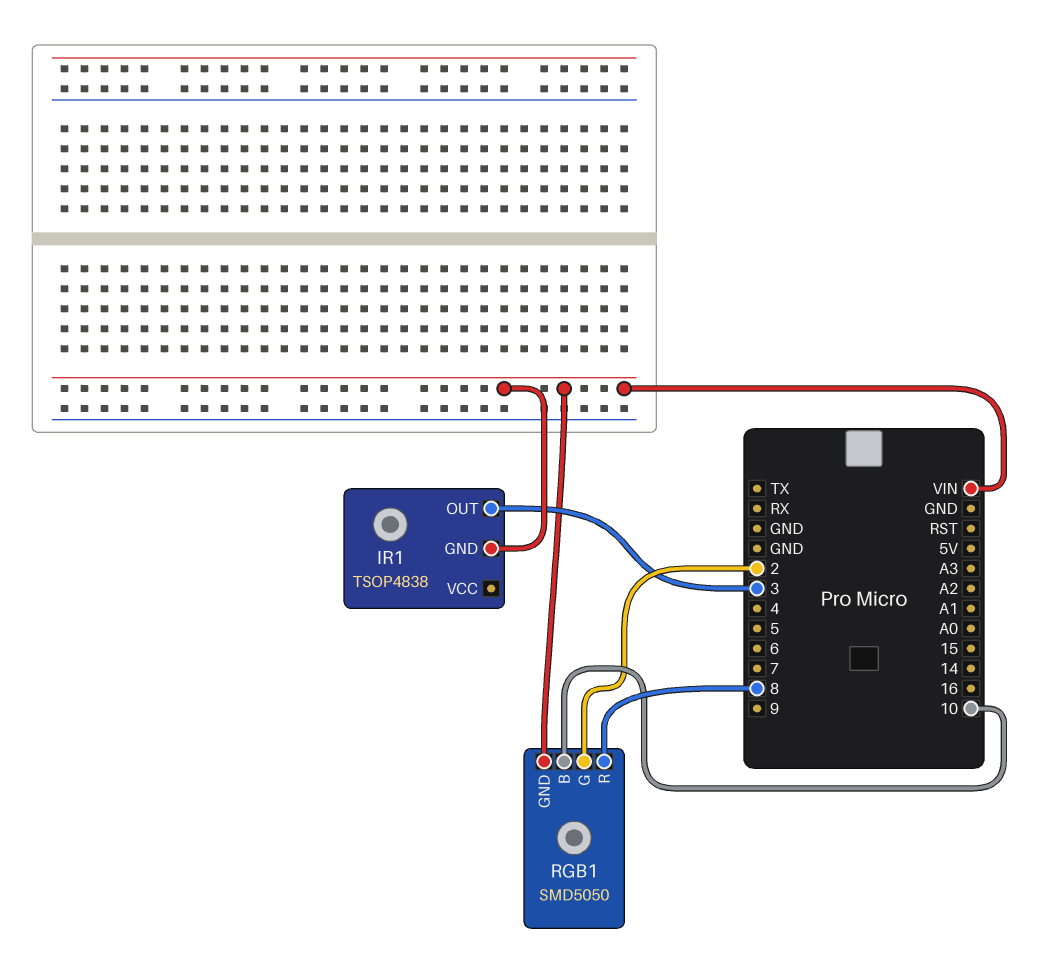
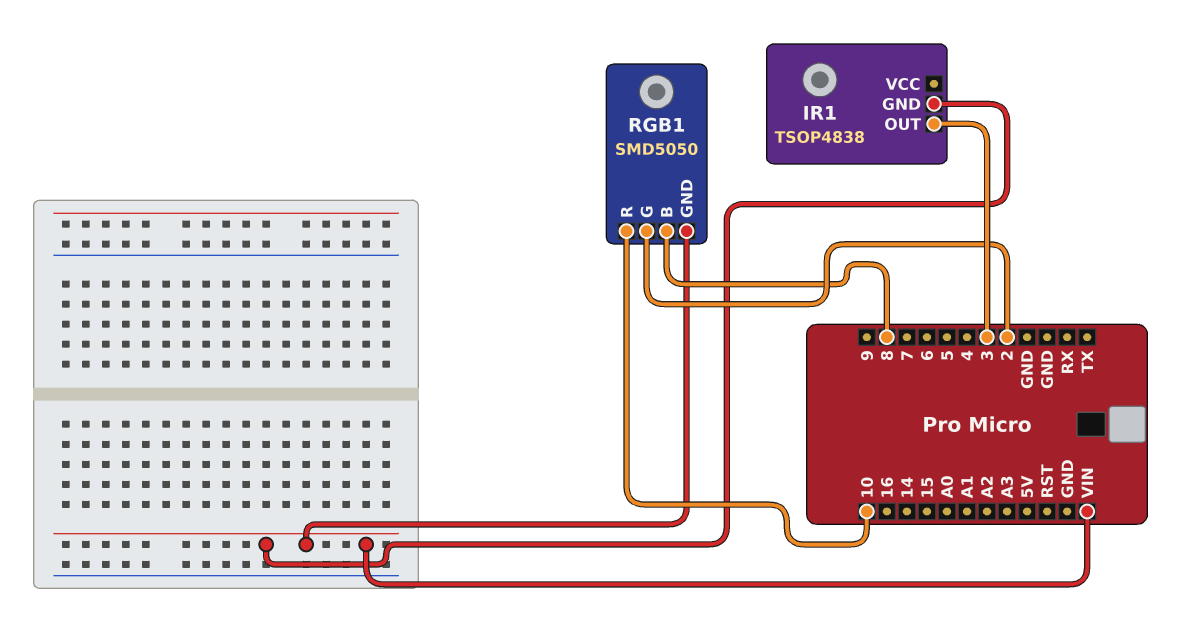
RGB1 pin B: 10 -> 8
RGB1 pin R: 8 -> 10

